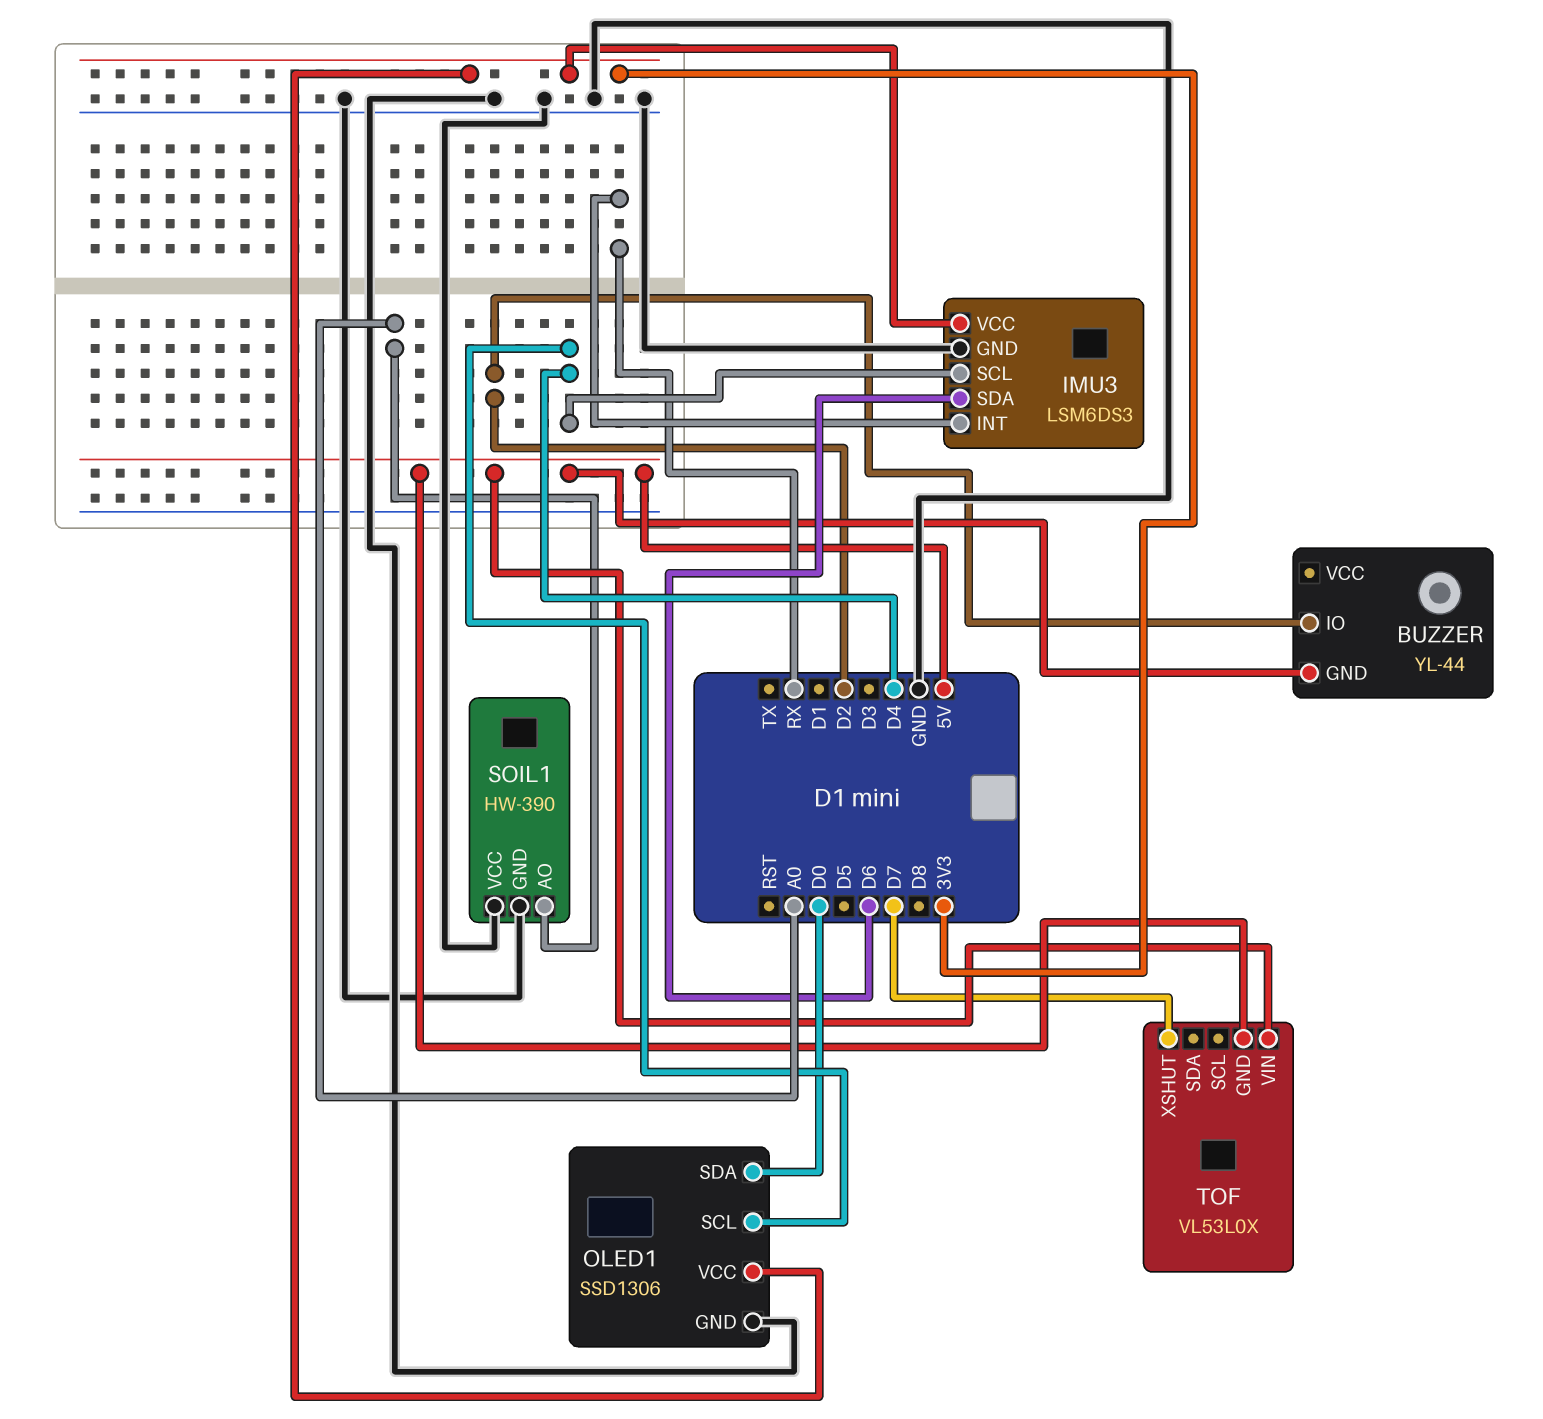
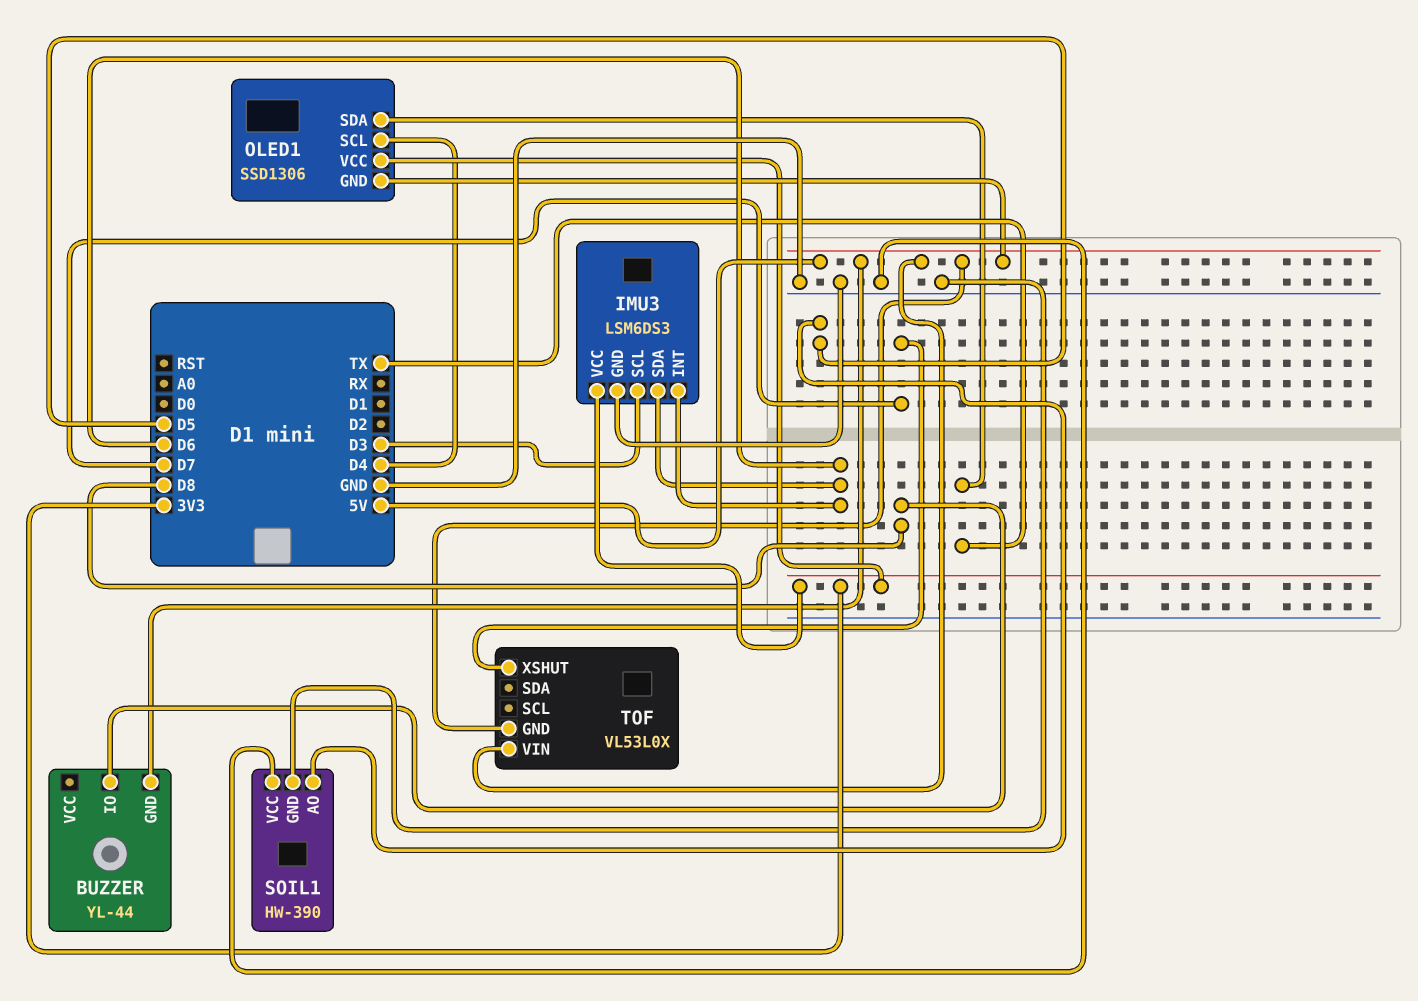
BUZZER pin IO: D2 -> D8
IMU3 pin INT: RX -> D6
IMU3 pin SCL: D4 -> D3
OLED1 pin GND: GND -> 5V
OLED1 pin SDA: D0 -> TX
SOIL1 pin AO: A0 -> D5

